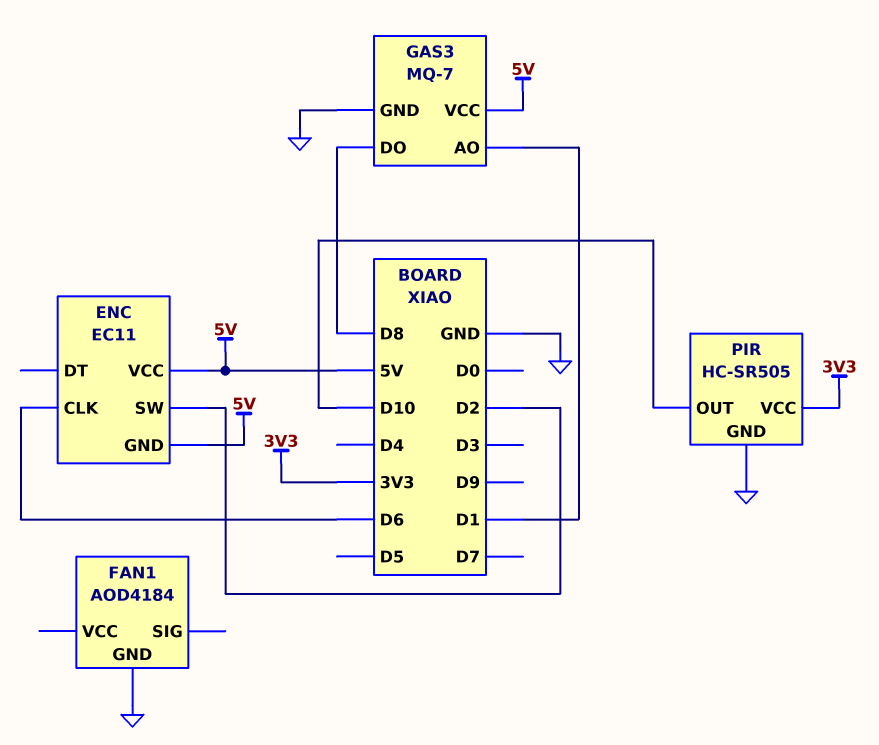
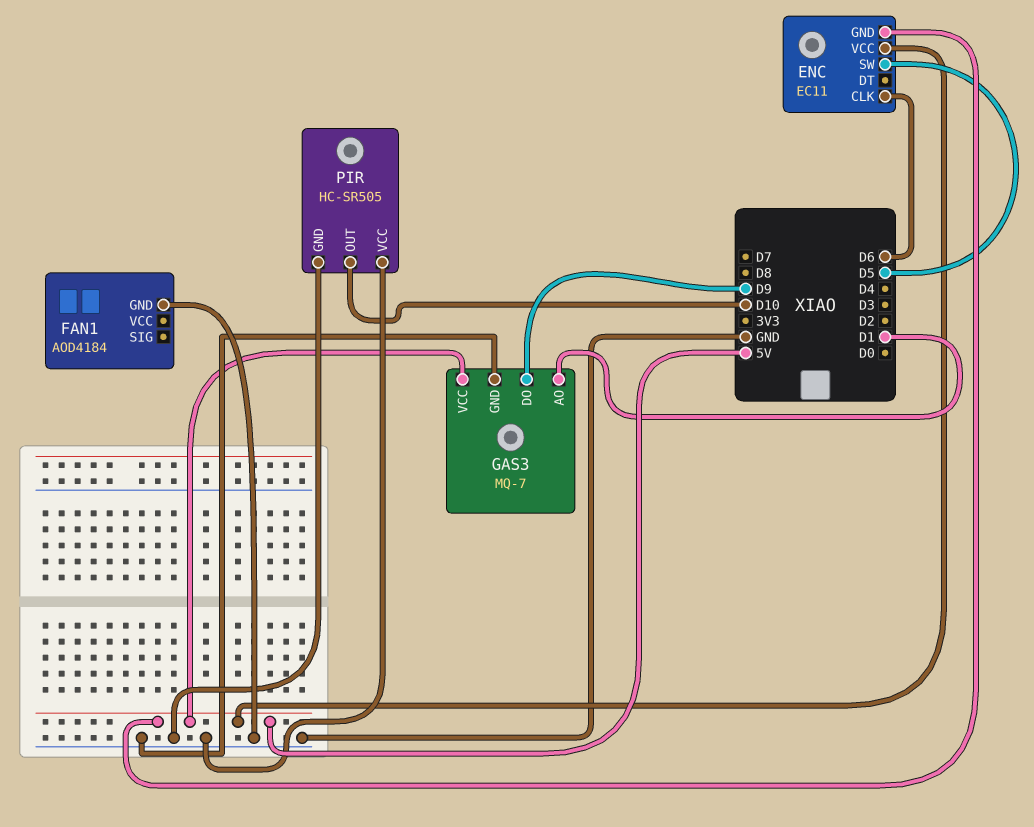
ENC pin SW: D2 -> D5
GAS3 pin DO: D8 -> D9
PIR pin VCC: 3V3 -> GND

